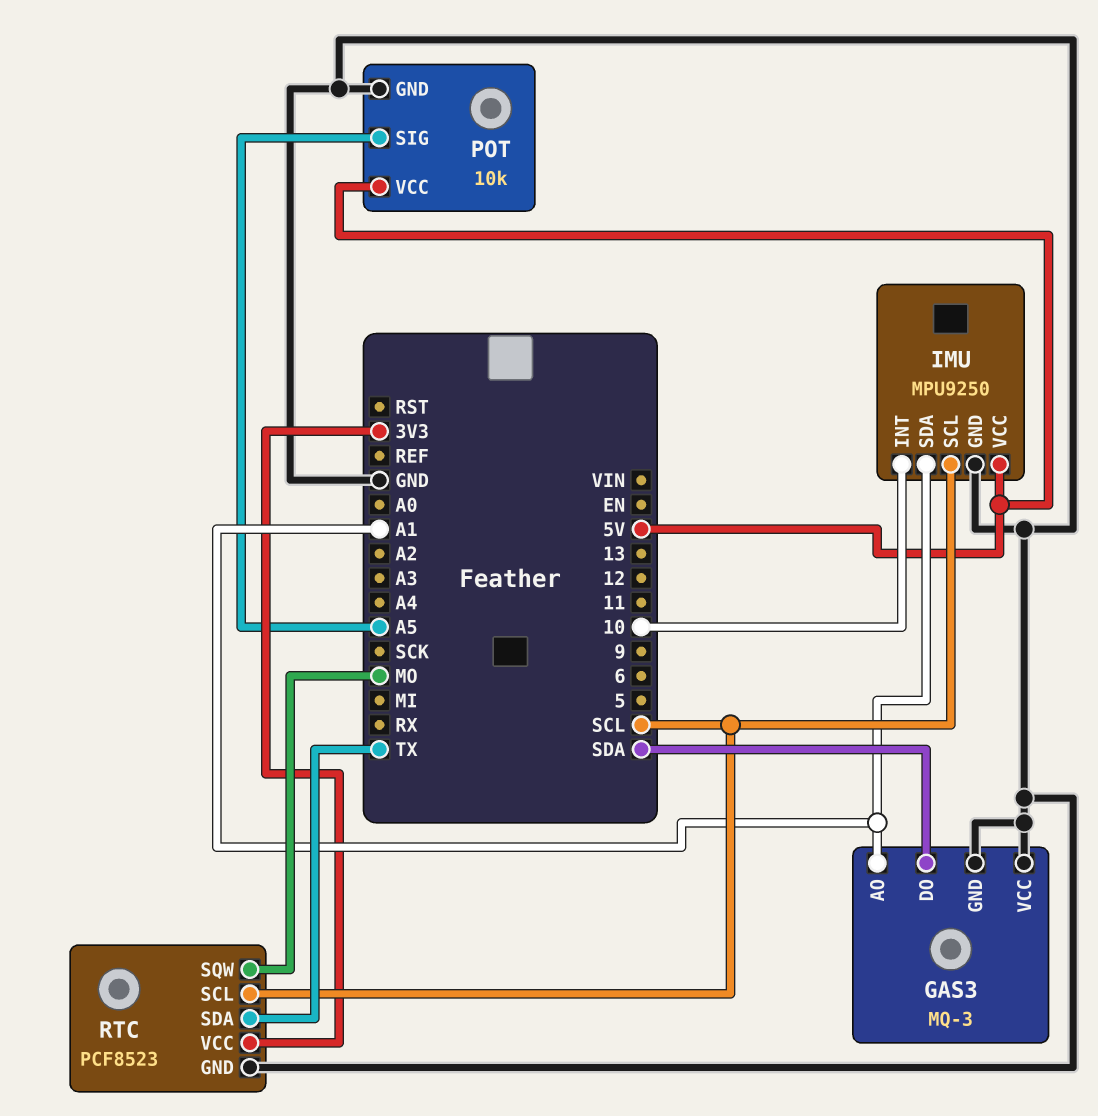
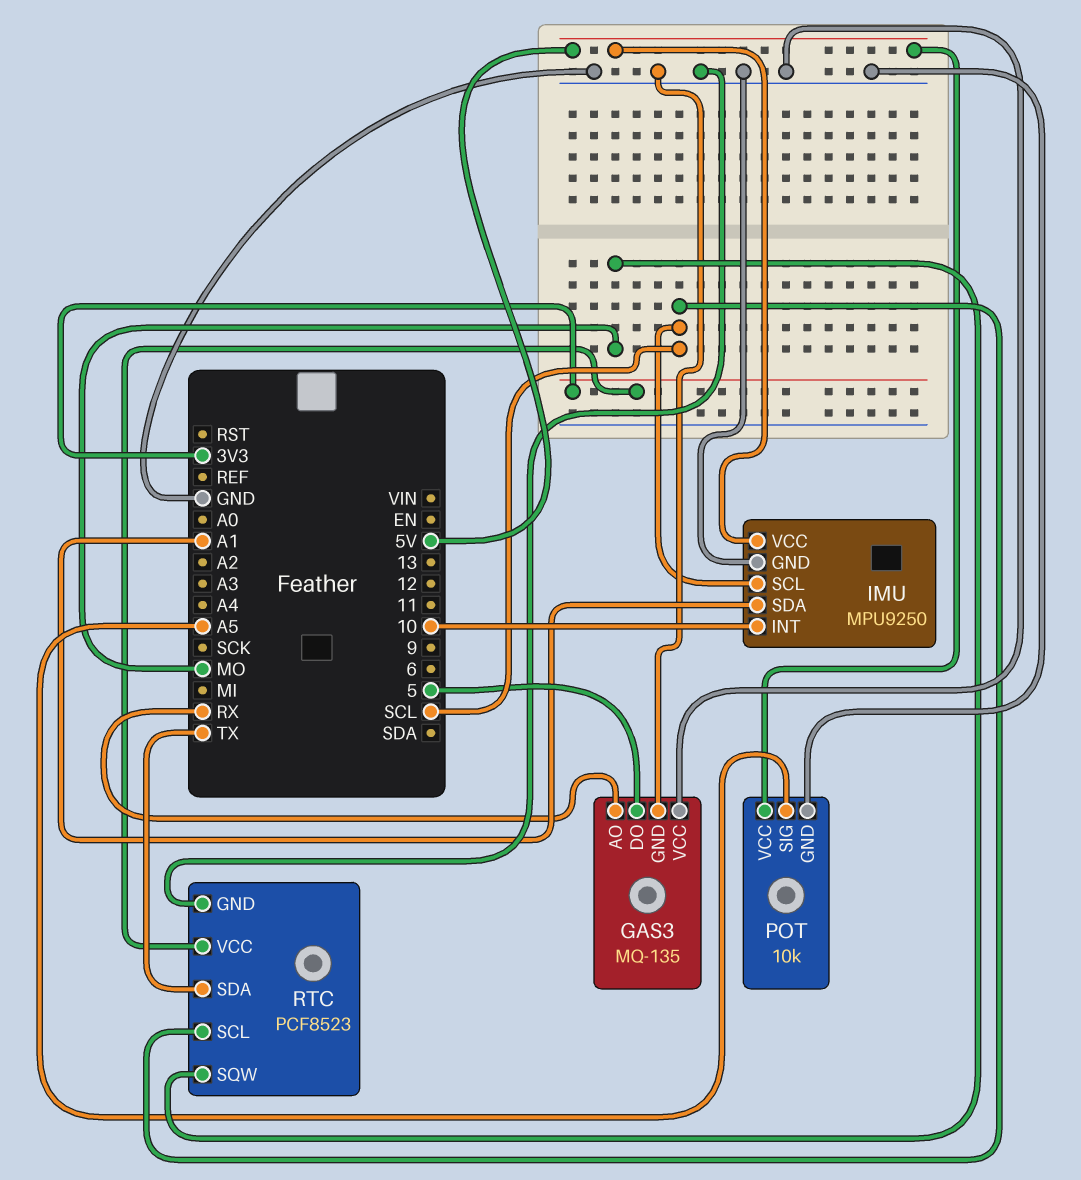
GAS3: MQ-3 -> MQ-135
GAS3 pin AO: A1 -> RX
GAS3 pin DO: SDA -> 5

